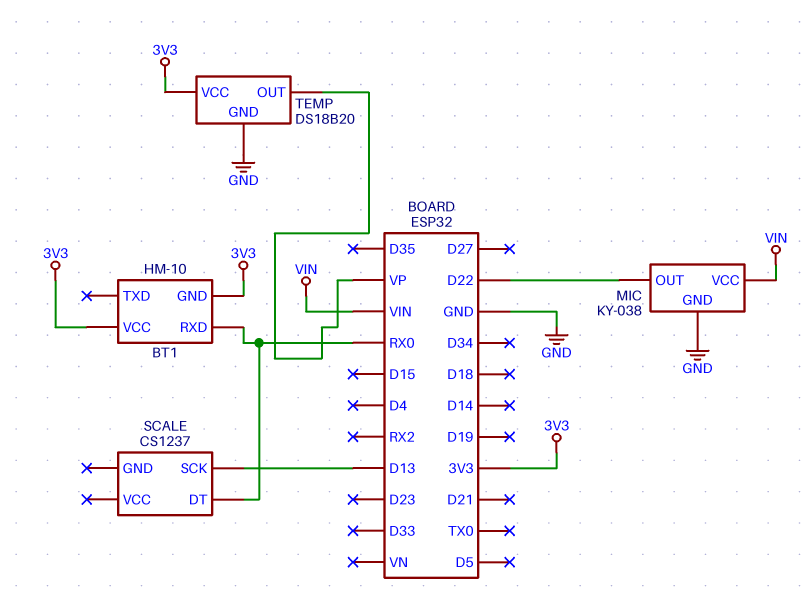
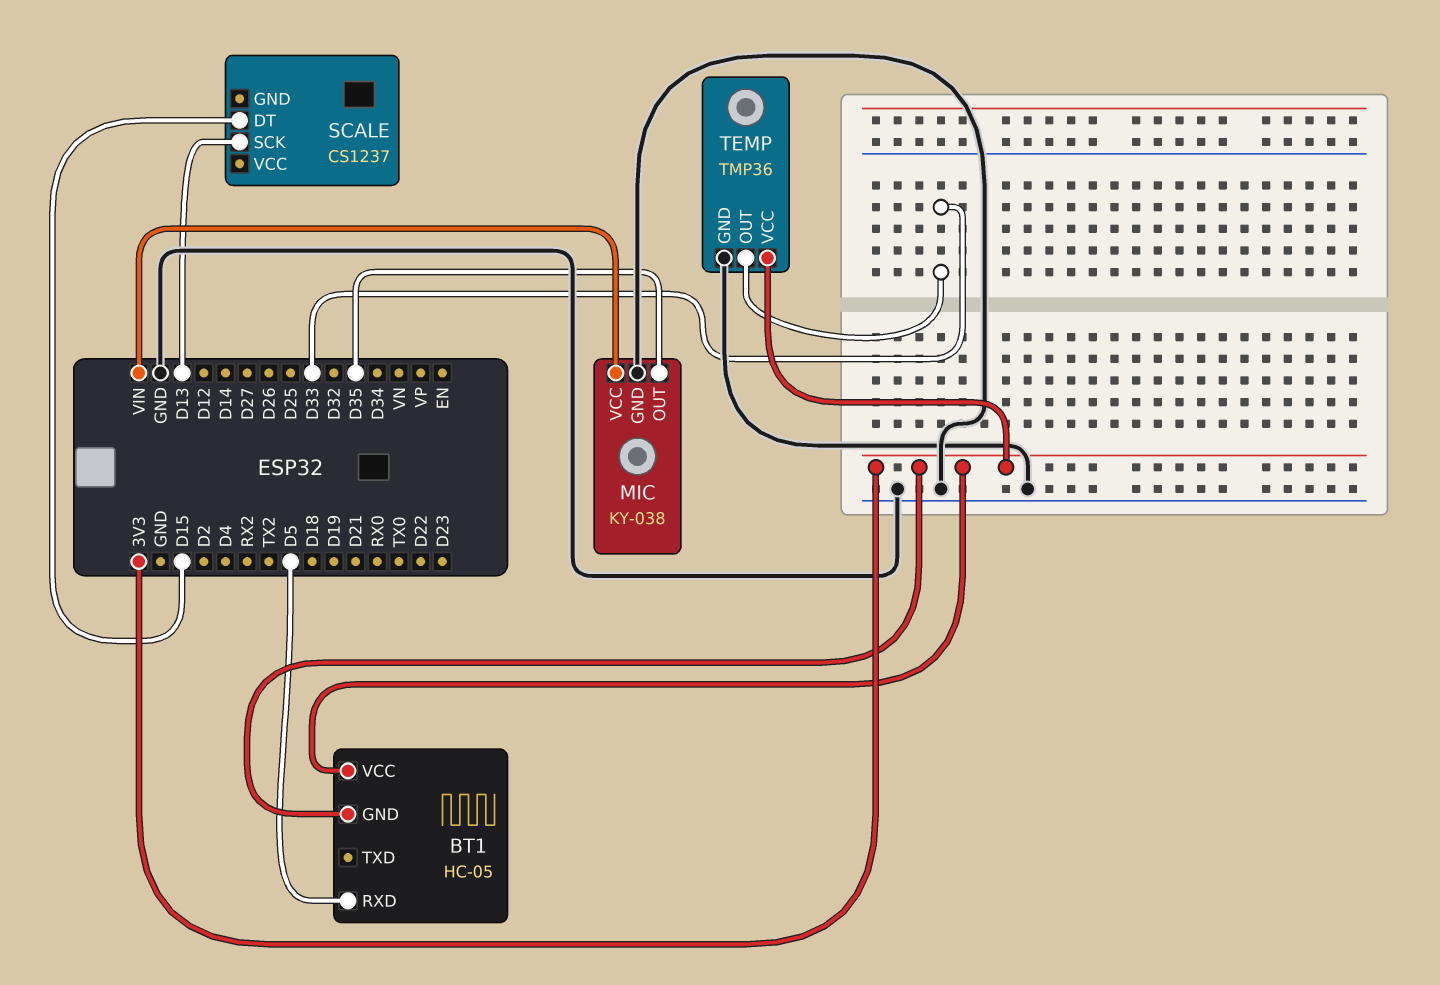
BT1: HM-10 -> HC-05
BT1 pin RXD: RX0 -> D5
MIC pin OUT: D22 -> D35
SCALE pin DT: RX0 -> D15
TEMP: DS18B20 -> TMP36
TEMP pin OUT: VP -> D33

